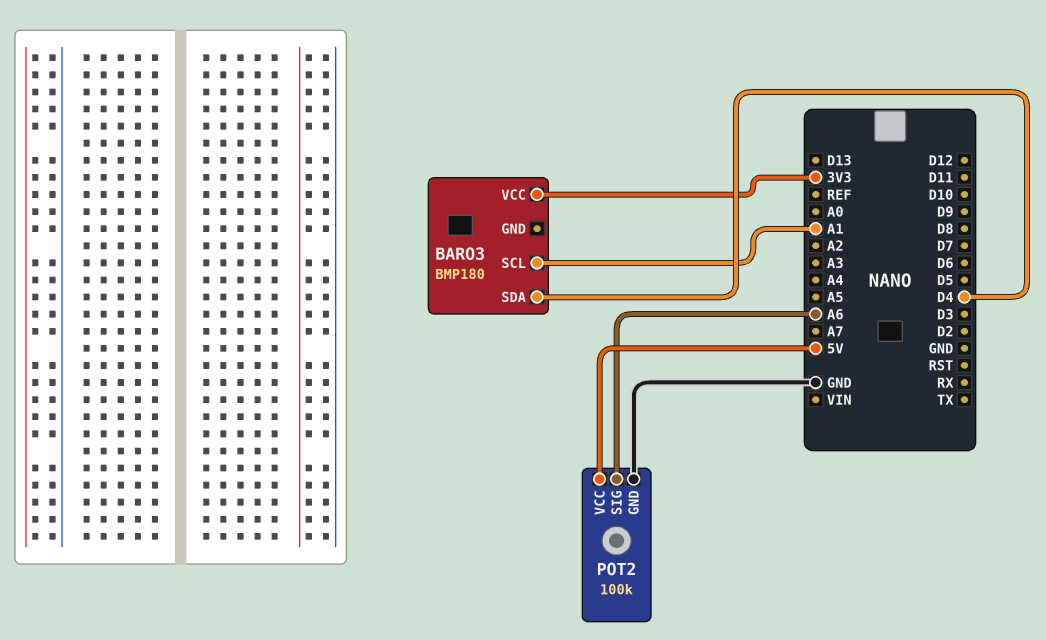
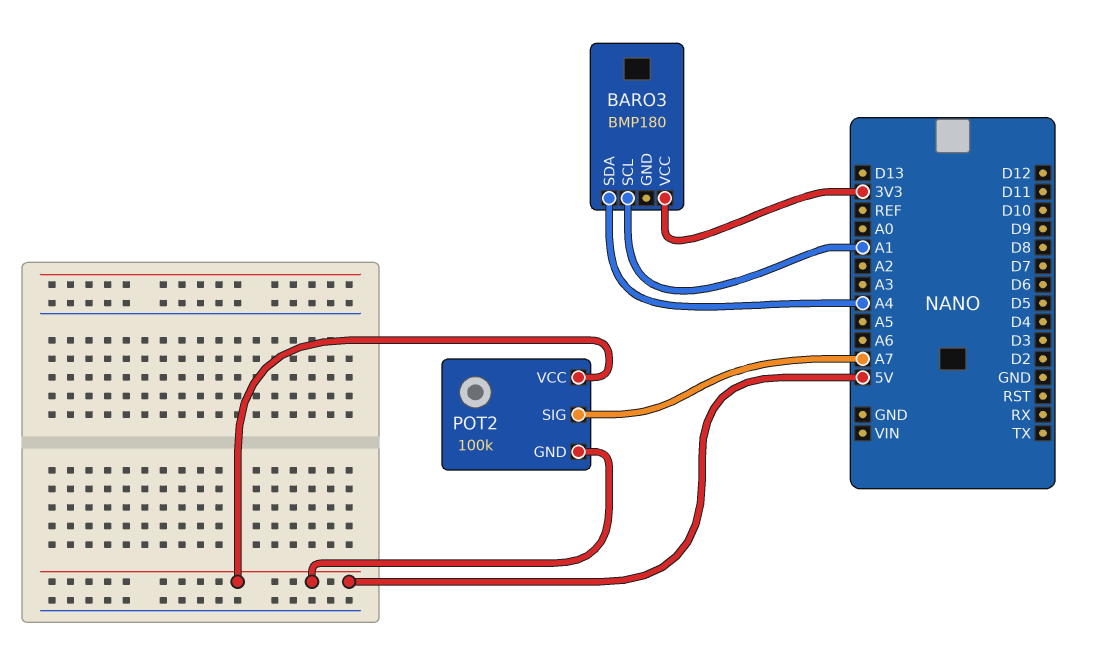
BARO3 pin SDA: D4 -> A4
POT2 pin GND: GND -> 5V
POT2 pin SIG: A6 -> A7

